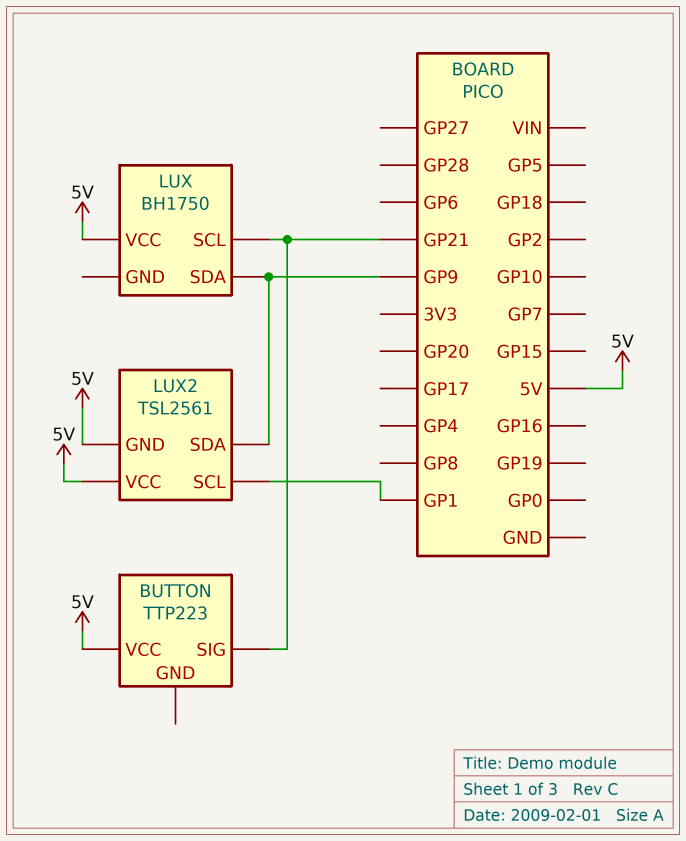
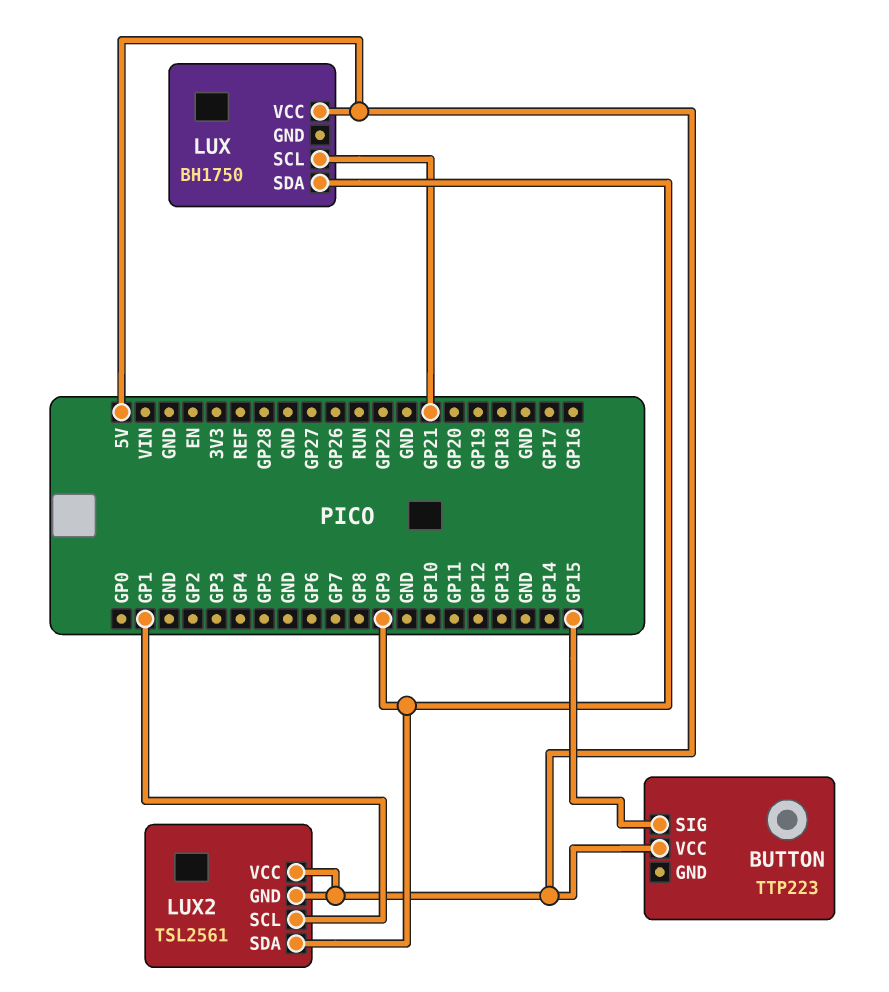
BUTTON pin SIG: GP21 -> GP15

